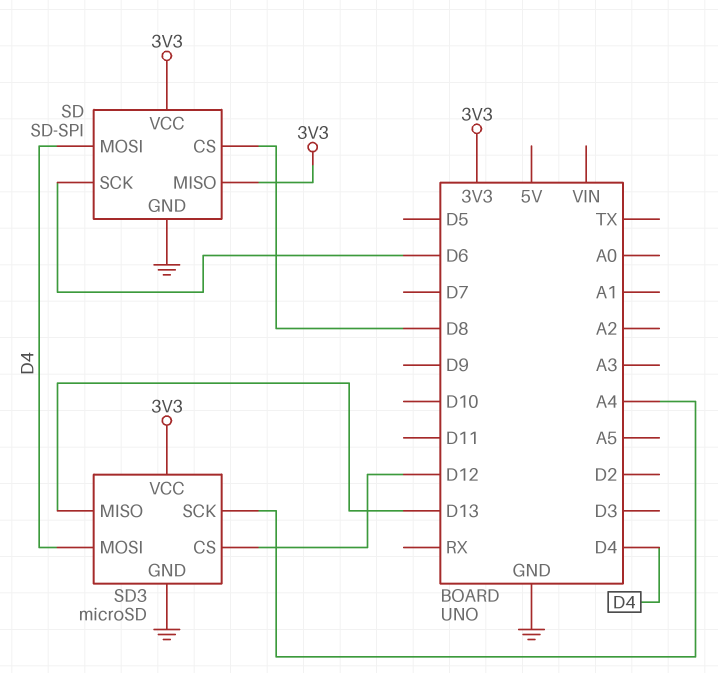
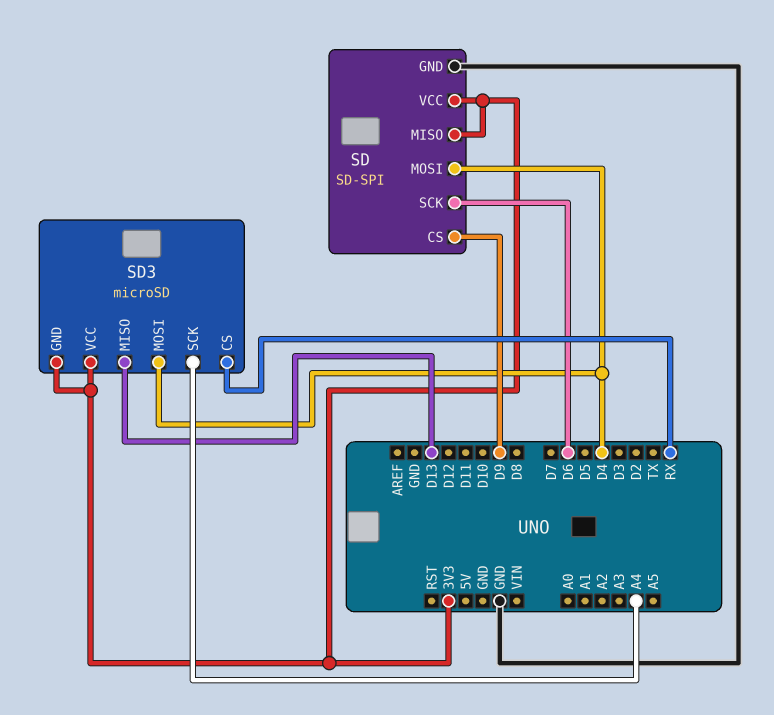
SD pin CS: D8 -> D9
SD3 pin CS: D12 -> RX
SD3 pin GND: GND -> 3V3

